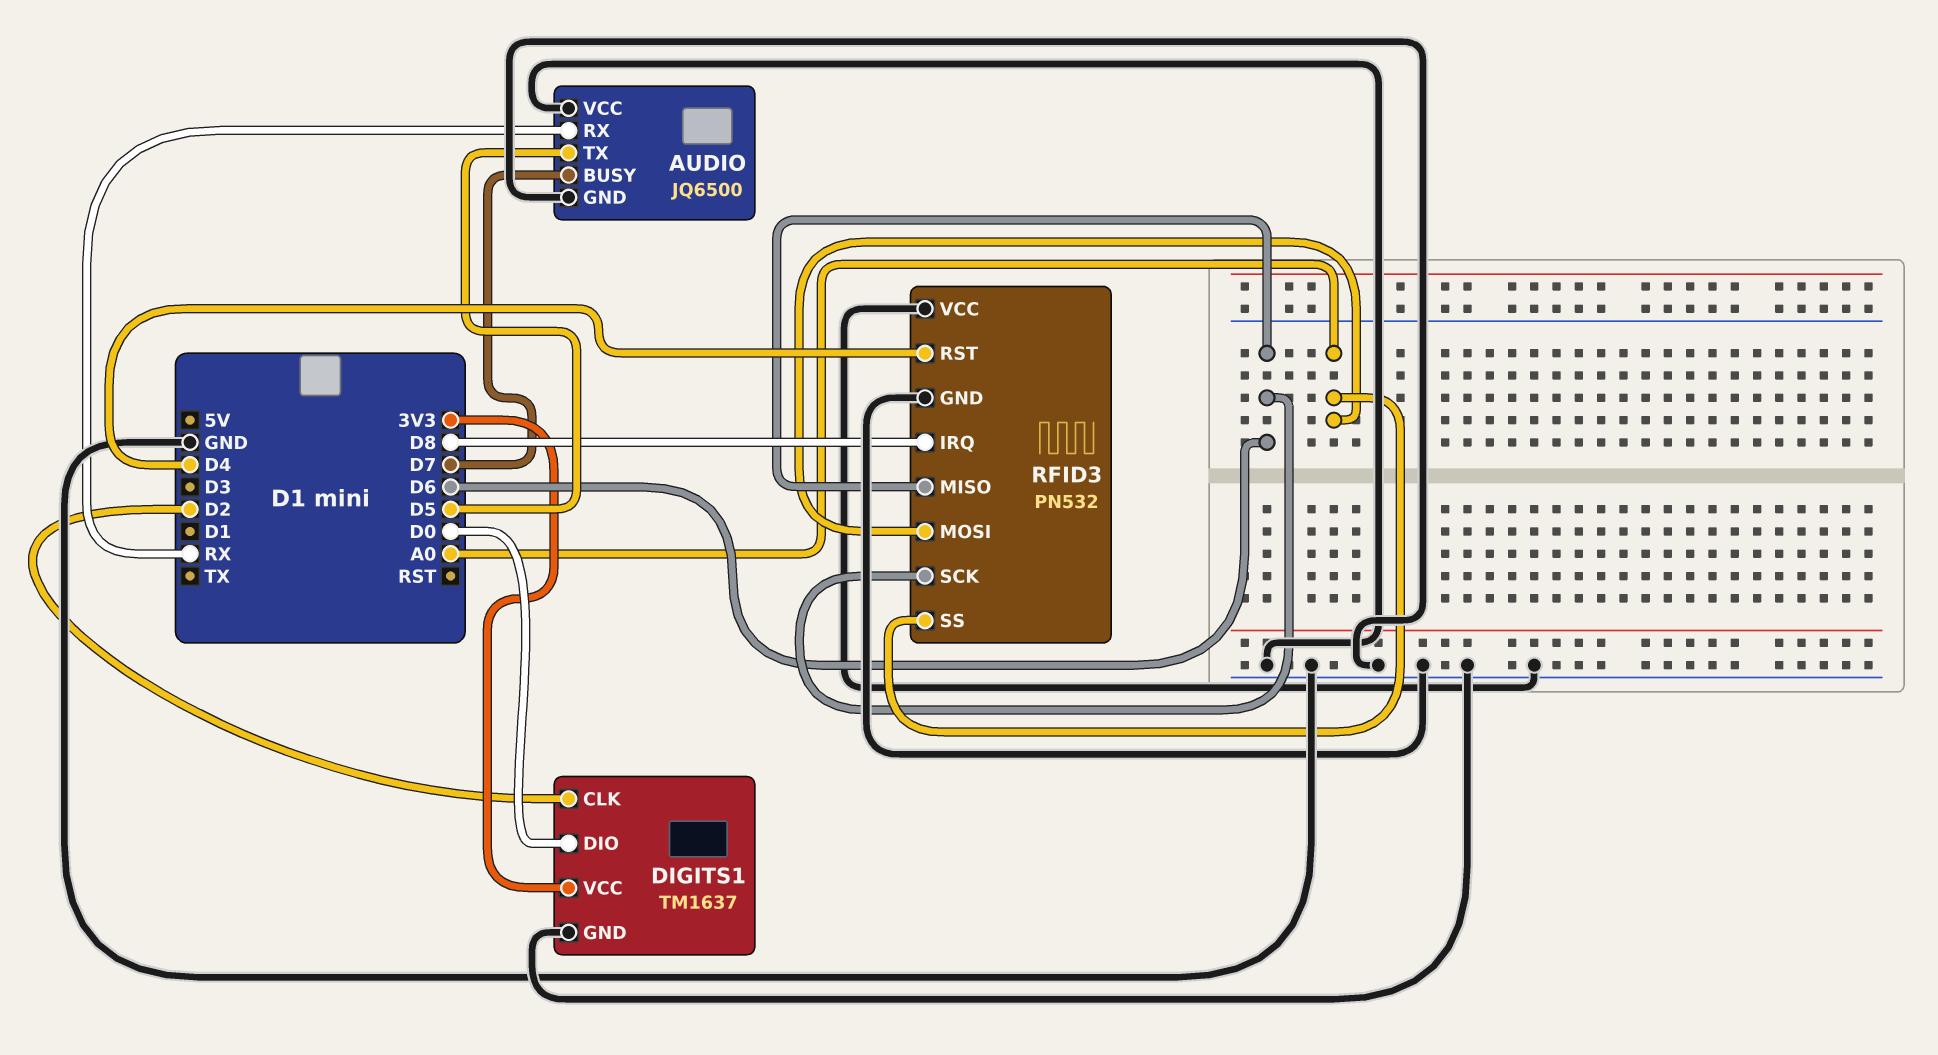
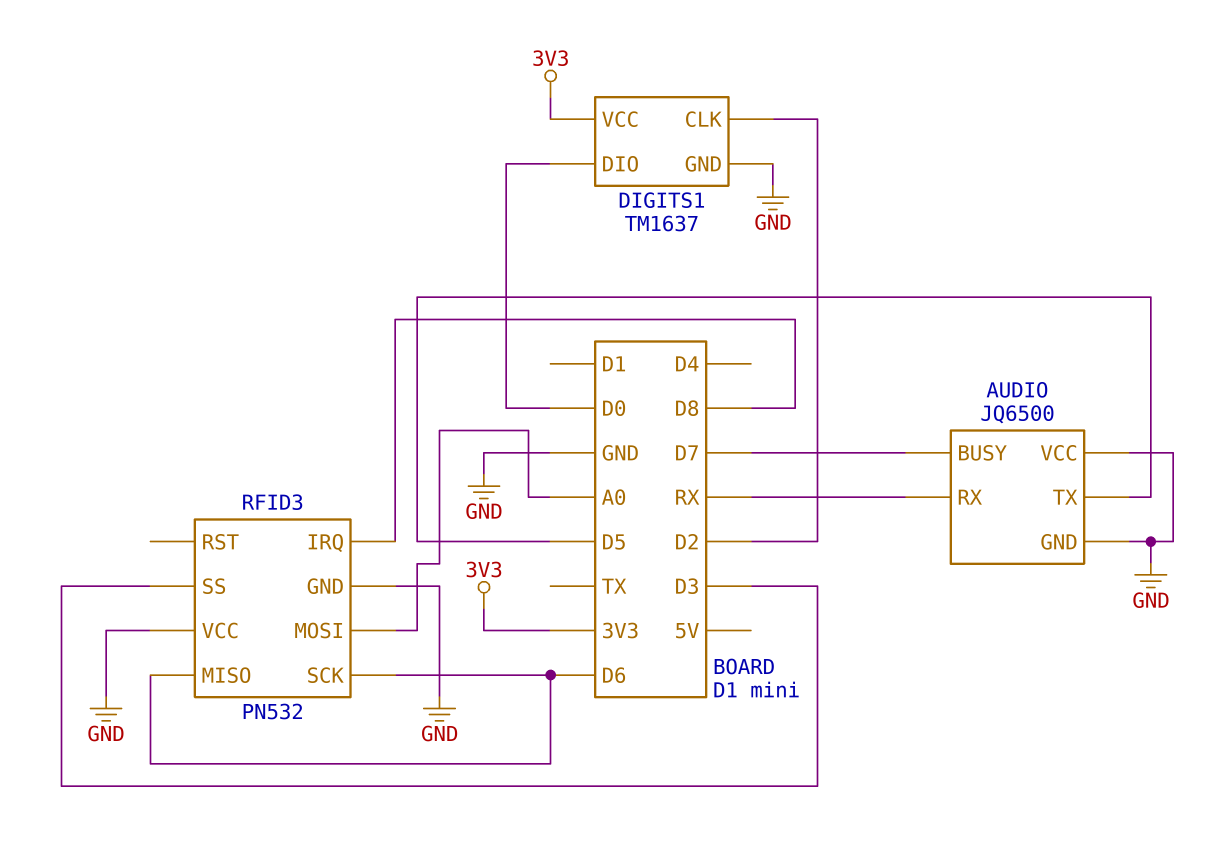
RFID3 pin RST: D4 -> none
RFID3 pin SS: A0 -> D3

